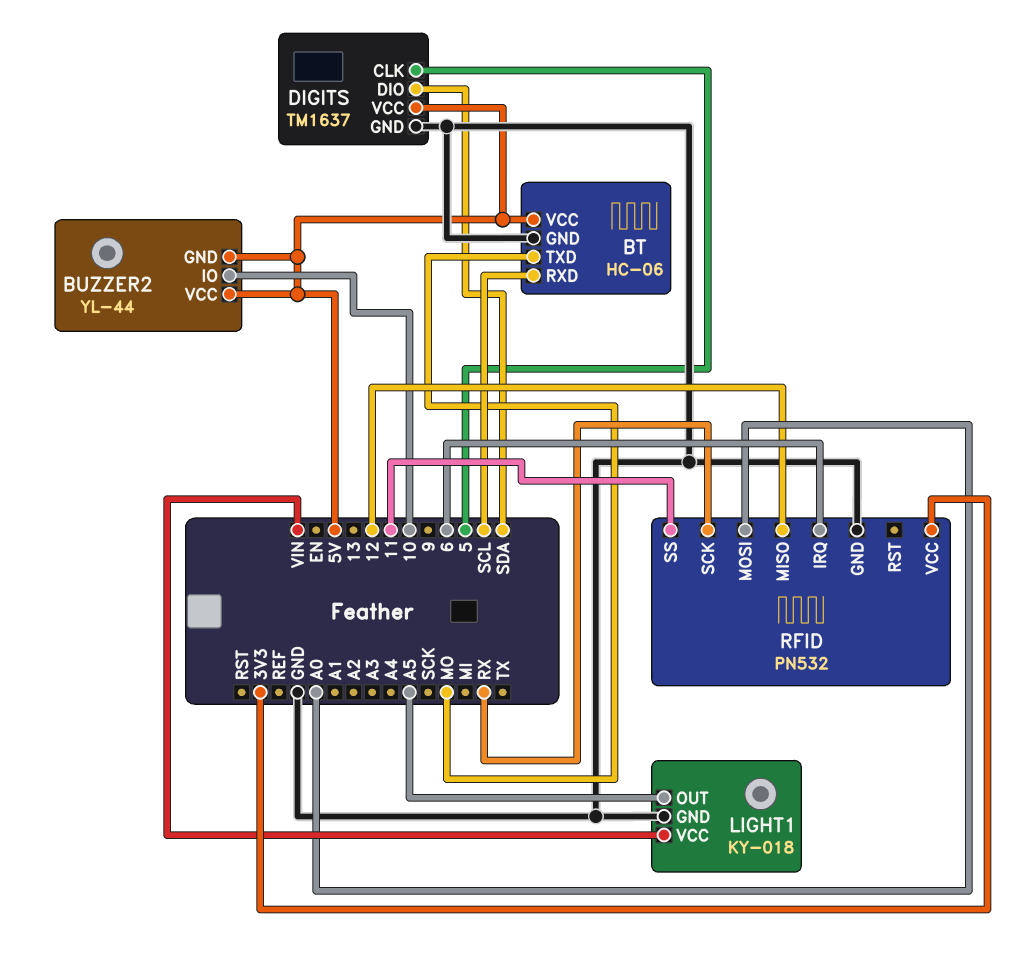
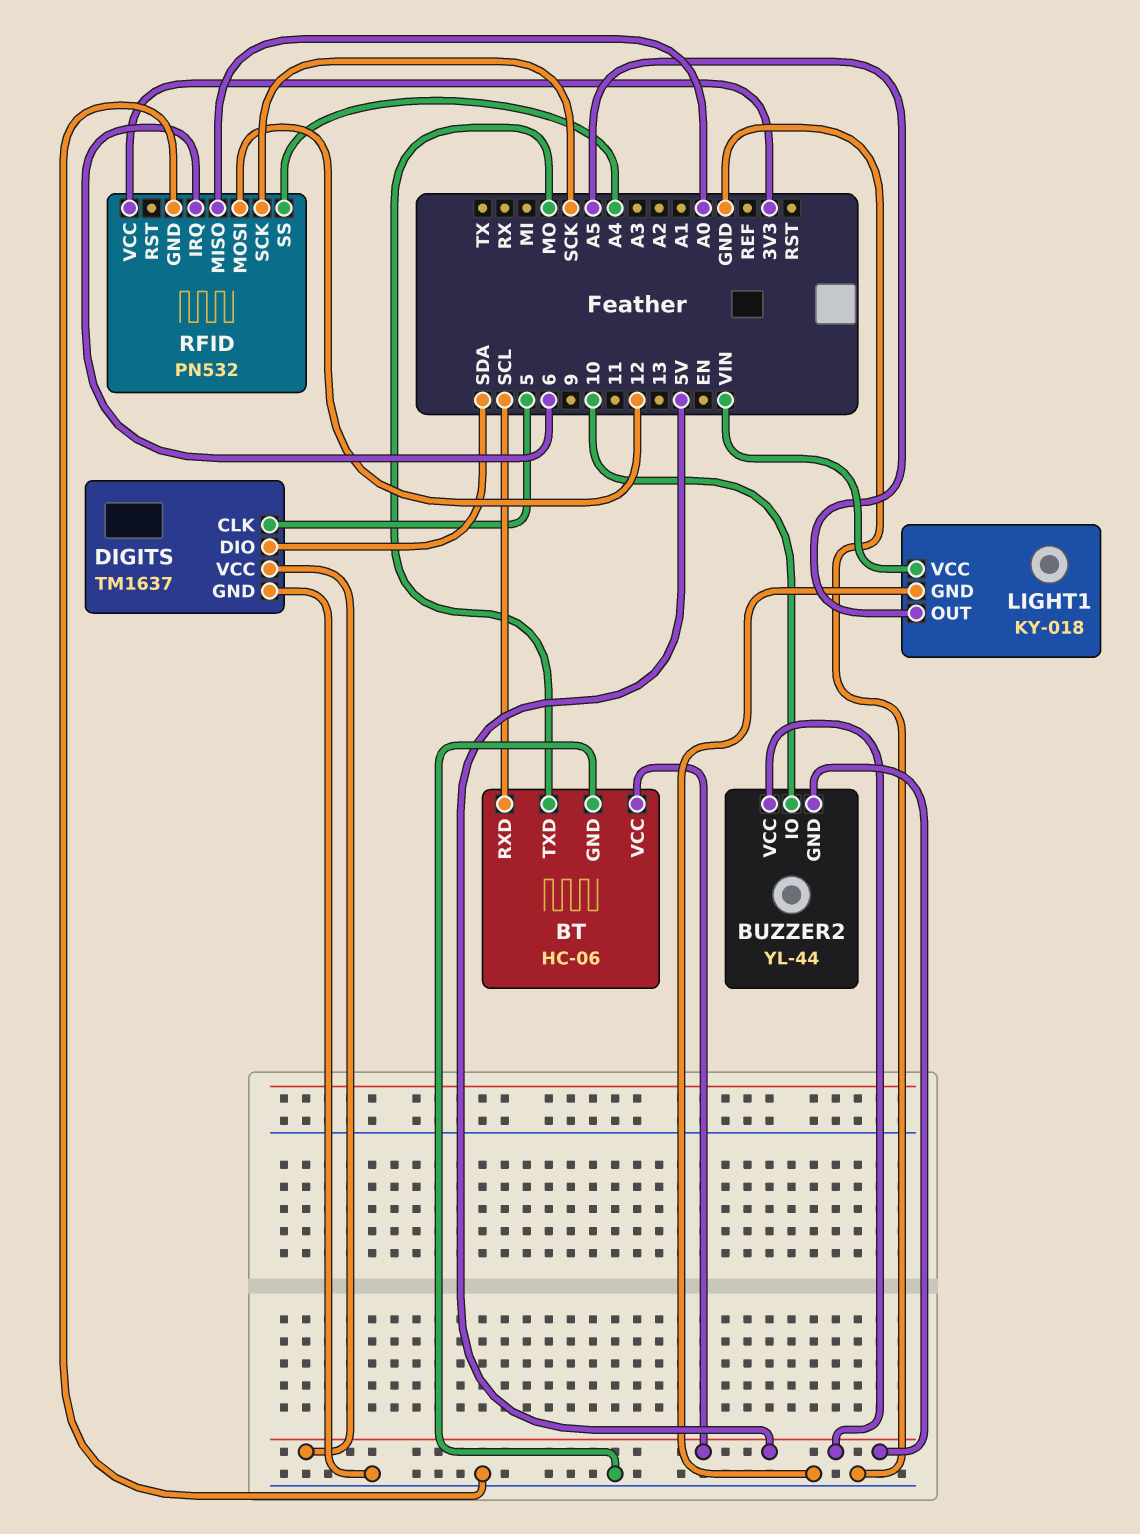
RFID pin MISO: 12 -> A0
RFID pin MOSI: A0 -> 12
RFID pin SCK: RX -> SCK
RFID pin SS: 11 -> A4

